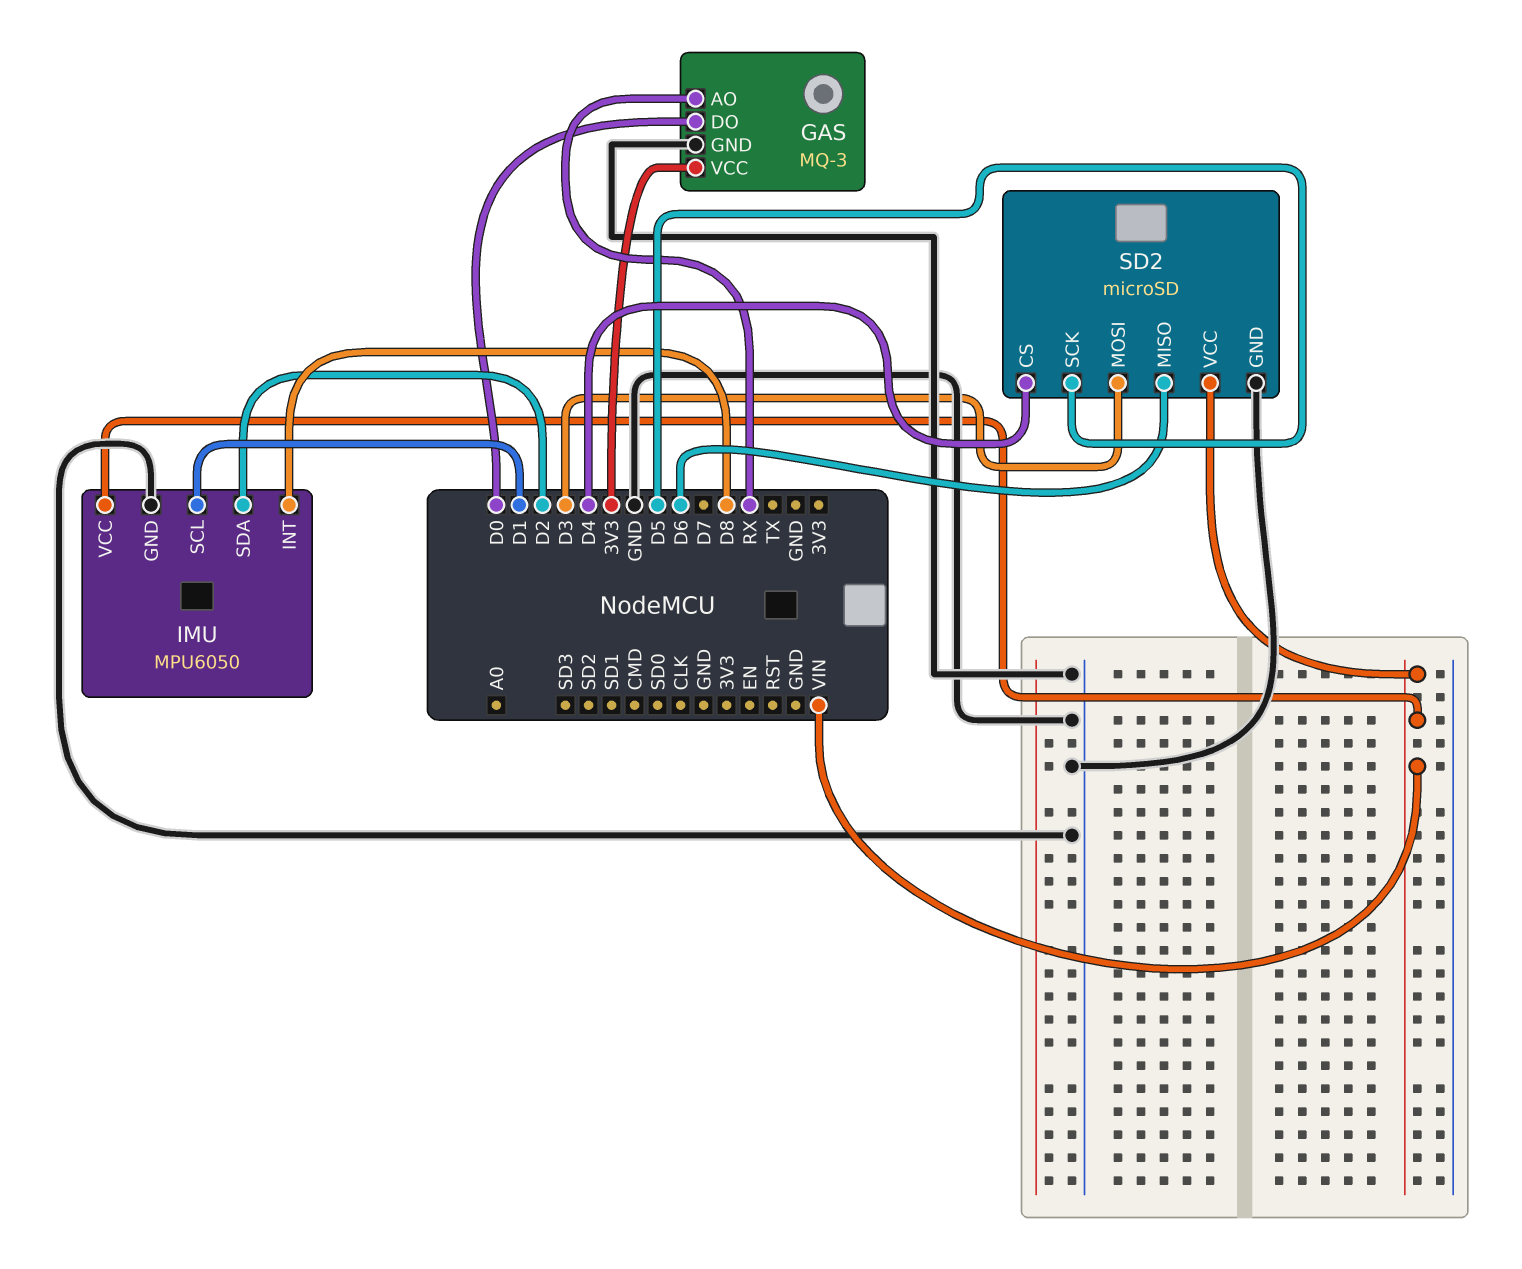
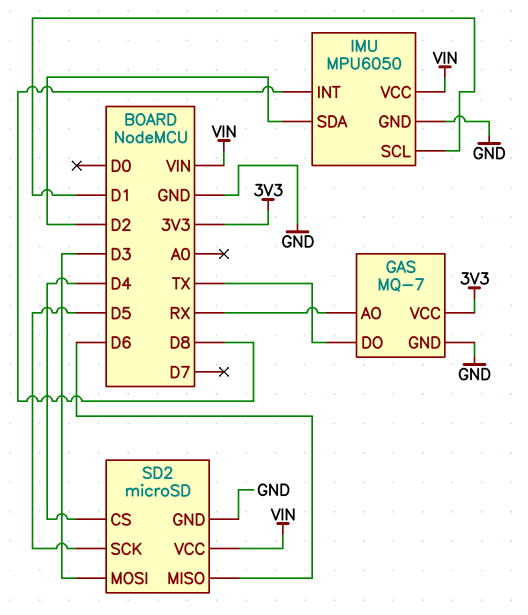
GAS: MQ-3 -> MQ-7
GAS pin DO: D0 -> TX

